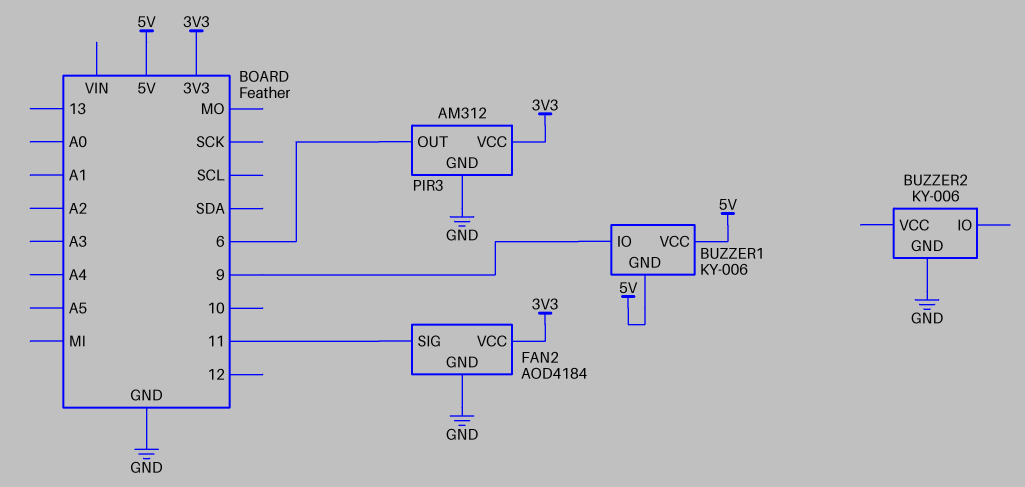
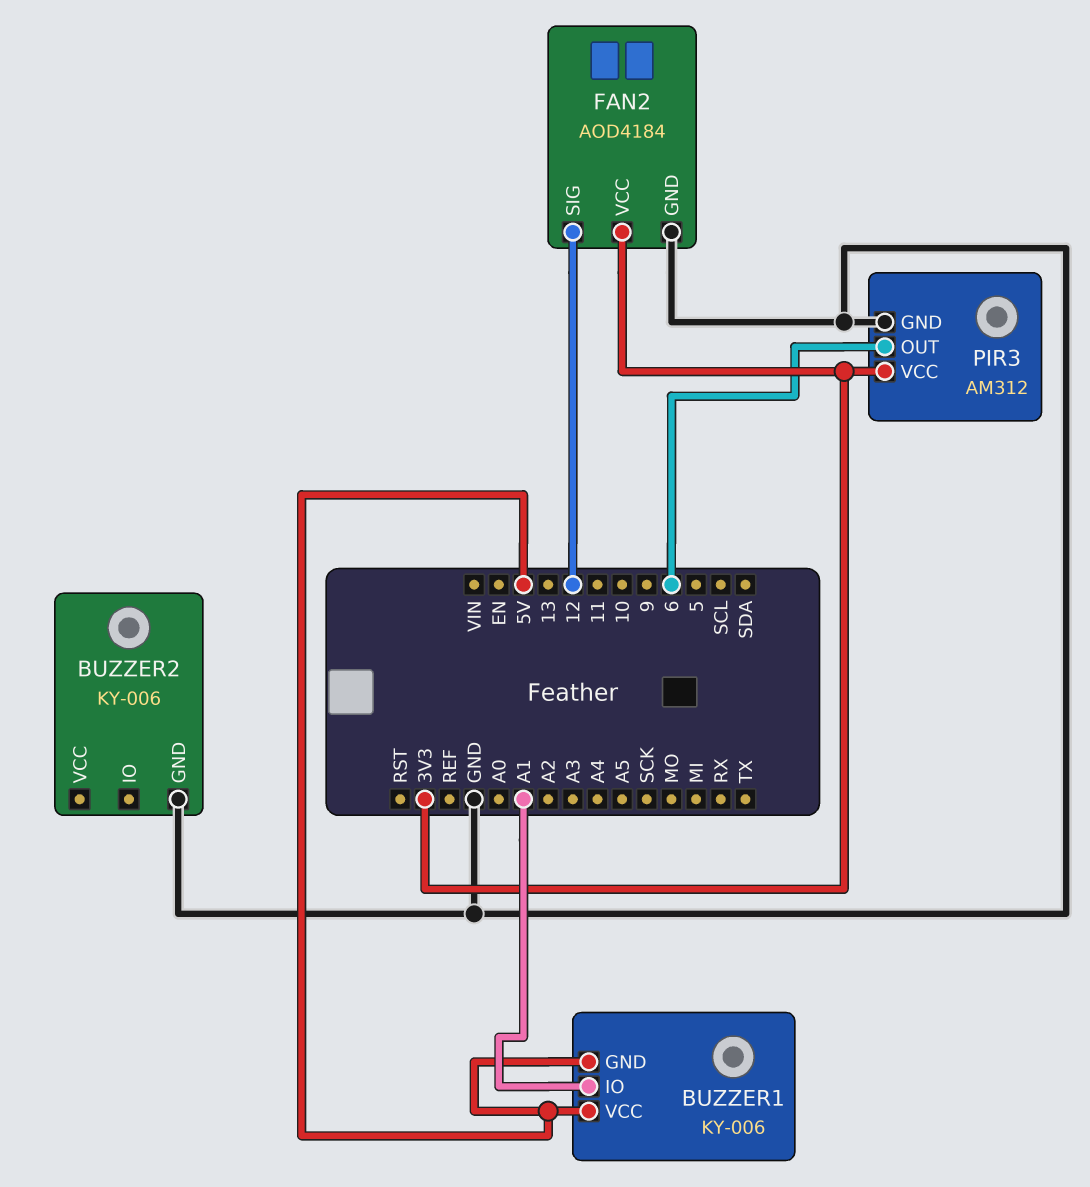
BUZZER1 pin IO: 9 -> A1
FAN2 pin SIG: 11 -> 12

